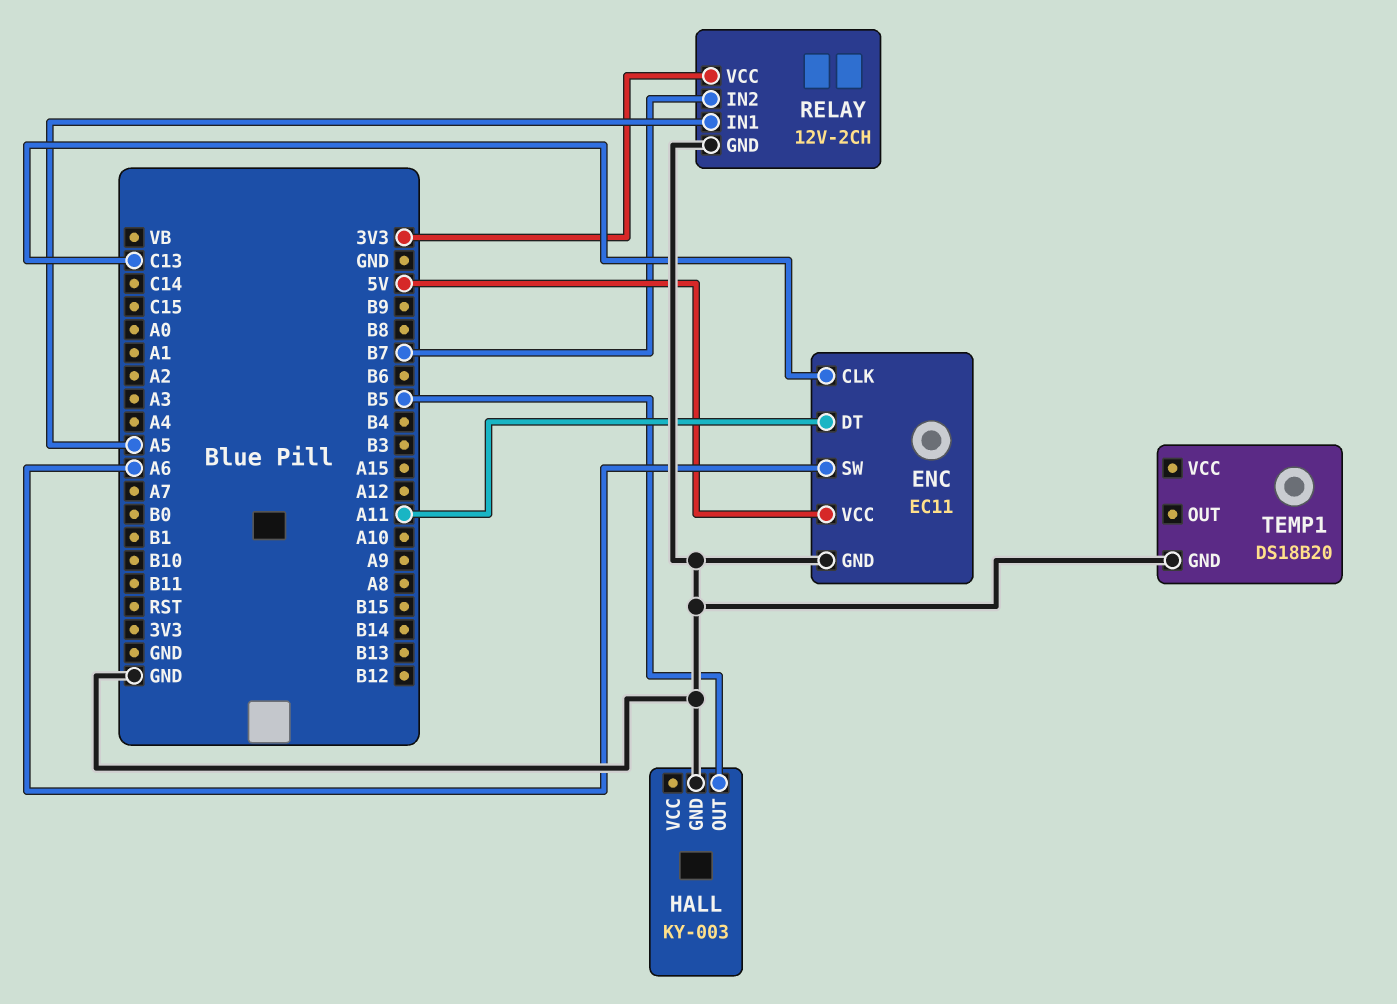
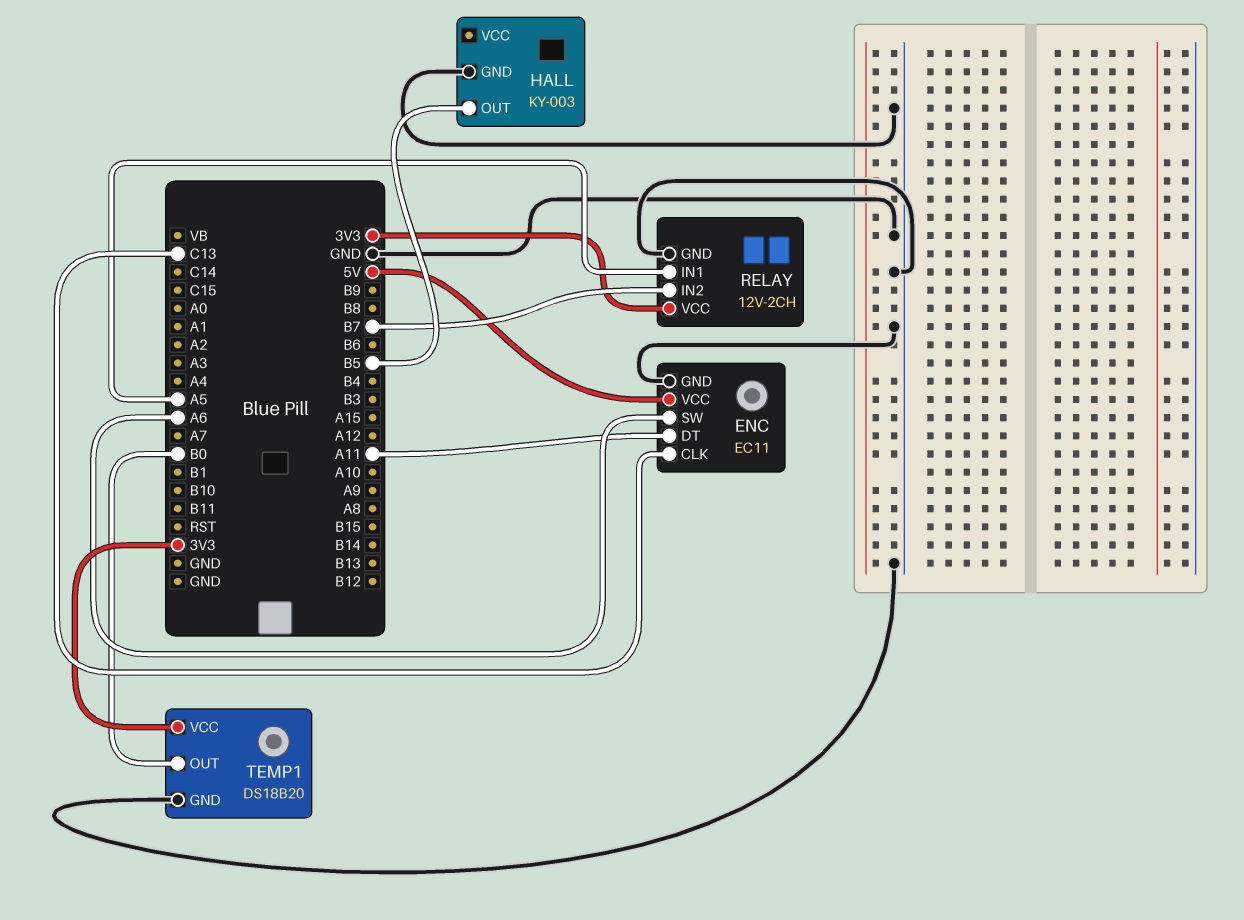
TEMP1 pin OUT: none -> B0
TEMP1 pin VCC: none -> 3V3

